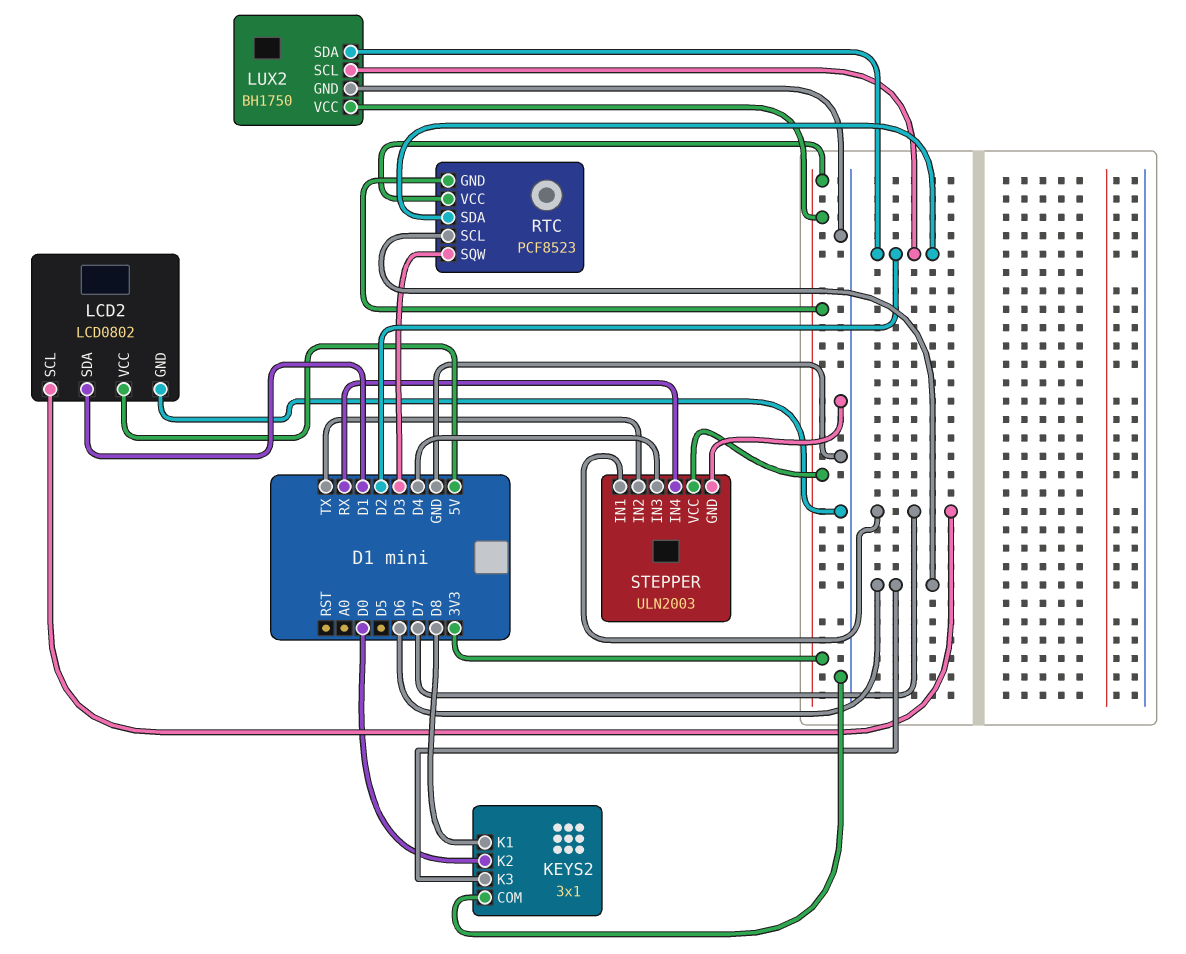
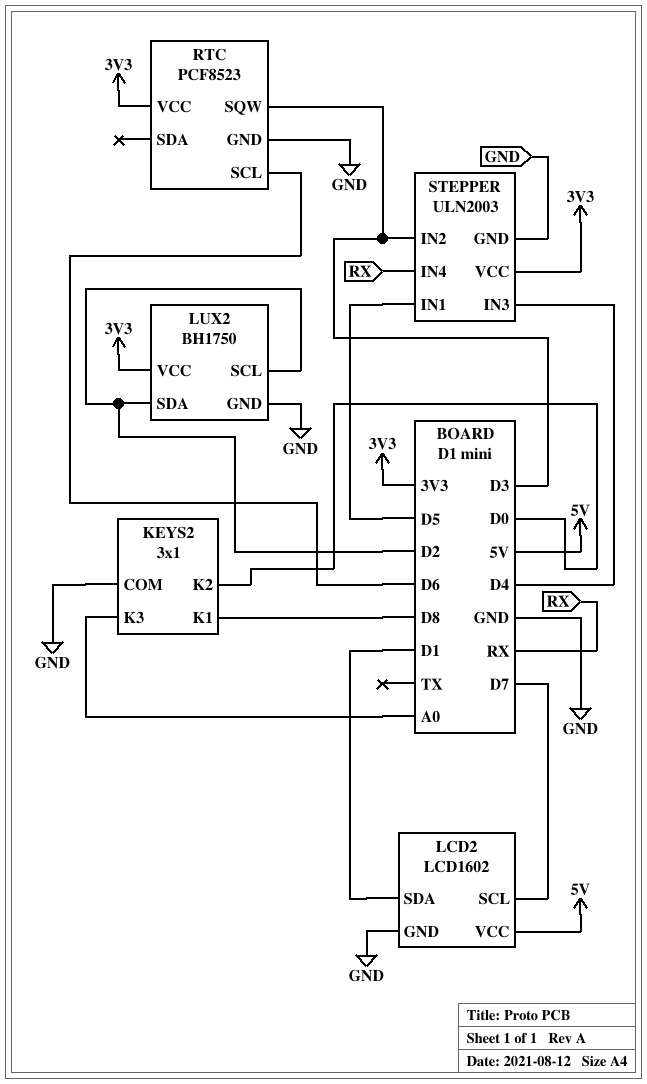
KEYS2 pin K3: D6 -> A0
LCD2: LCD0802 -> LCD1602
RTC pin GND: 3V3 -> GND
RTC pin SDA: D2 -> none
STEPPER pin IN1: D7 -> D5
STEPPER pin IN2: TX -> D3

